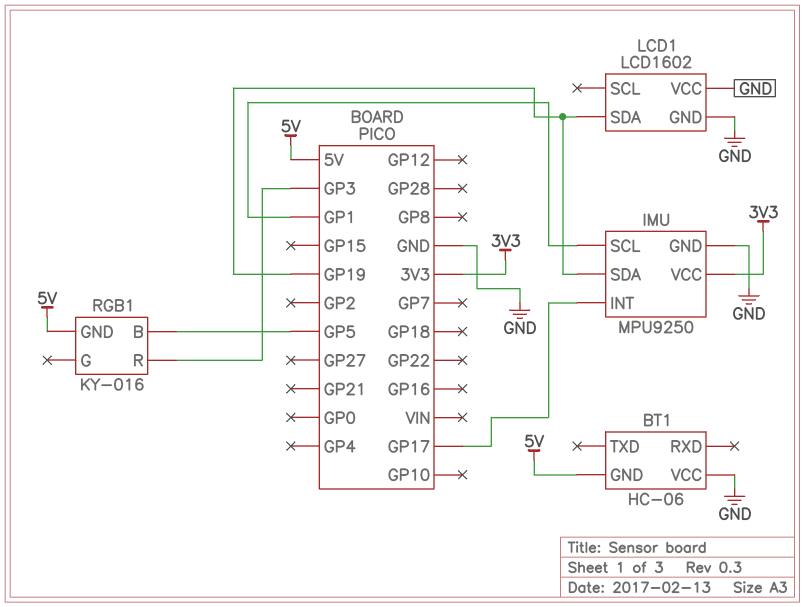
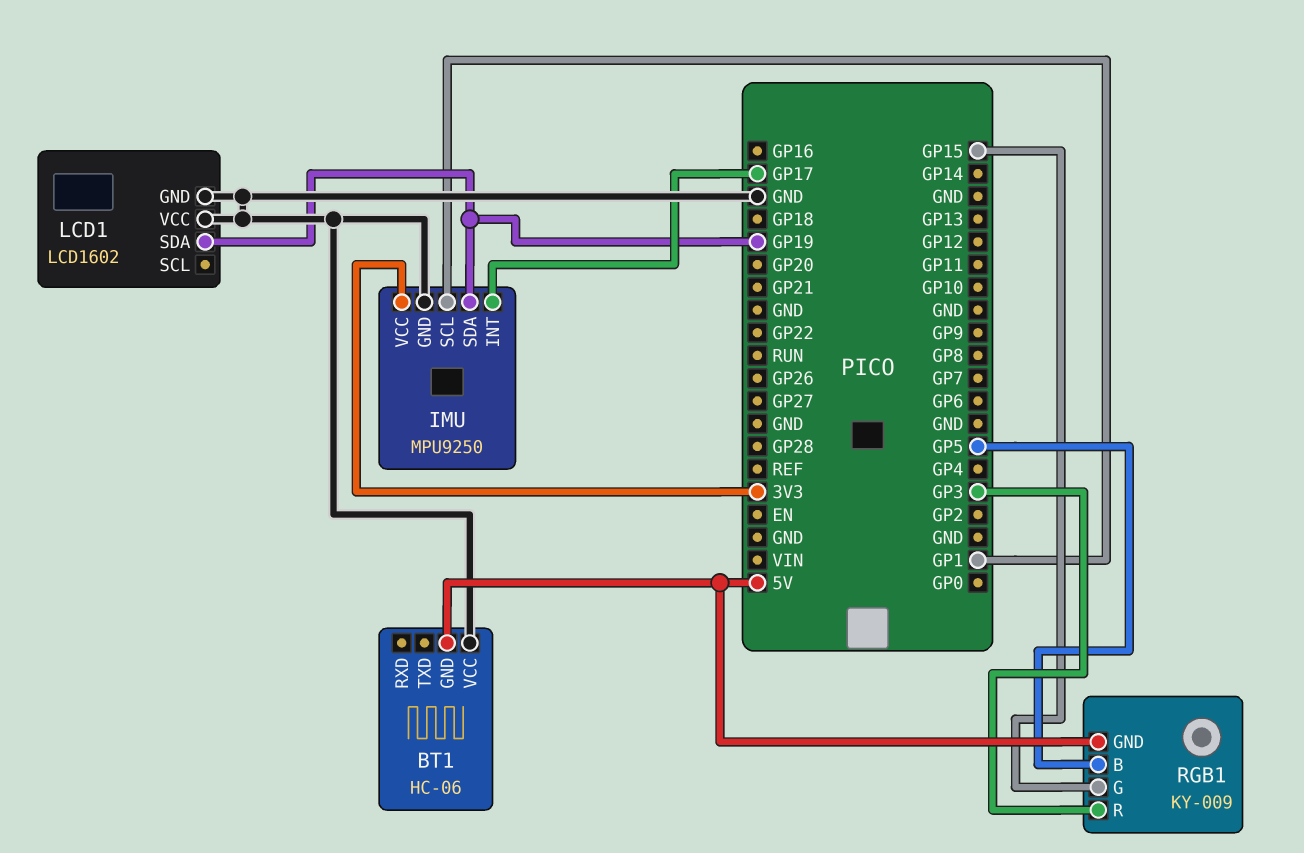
RGB1: KY-016 -> KY-009
RGB1 pin G: none -> GP15

